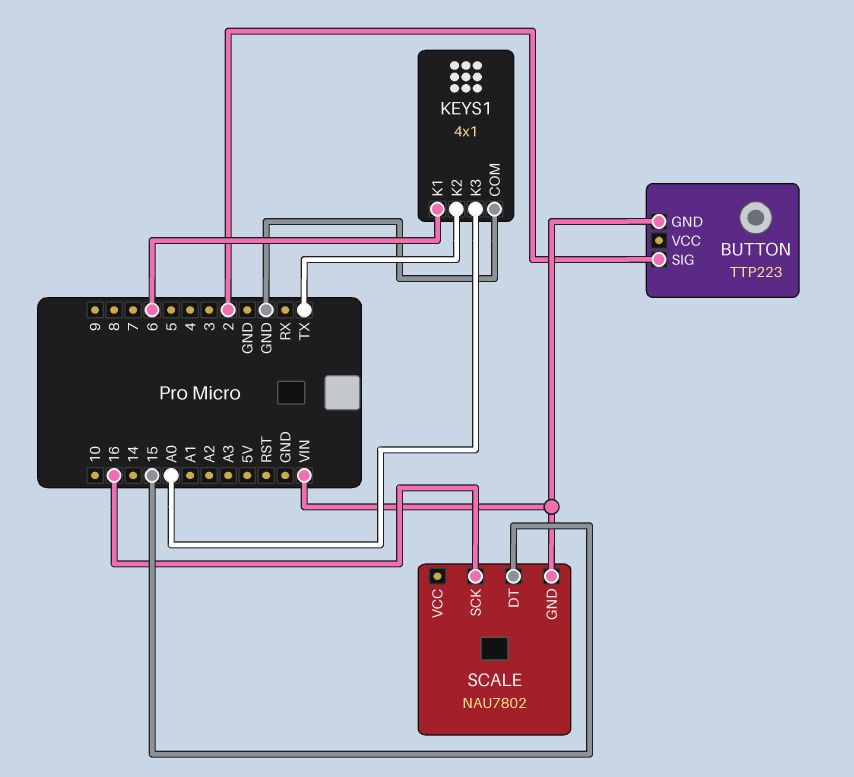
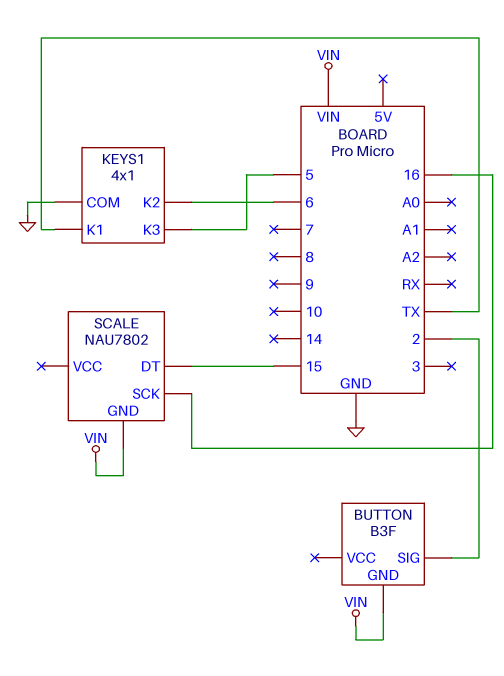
BUTTON: TTP223 -> B3F
KEYS1 pin K1: 6 -> TX
KEYS1 pin K2: TX -> 6
KEYS1 pin K3: A0 -> 5

